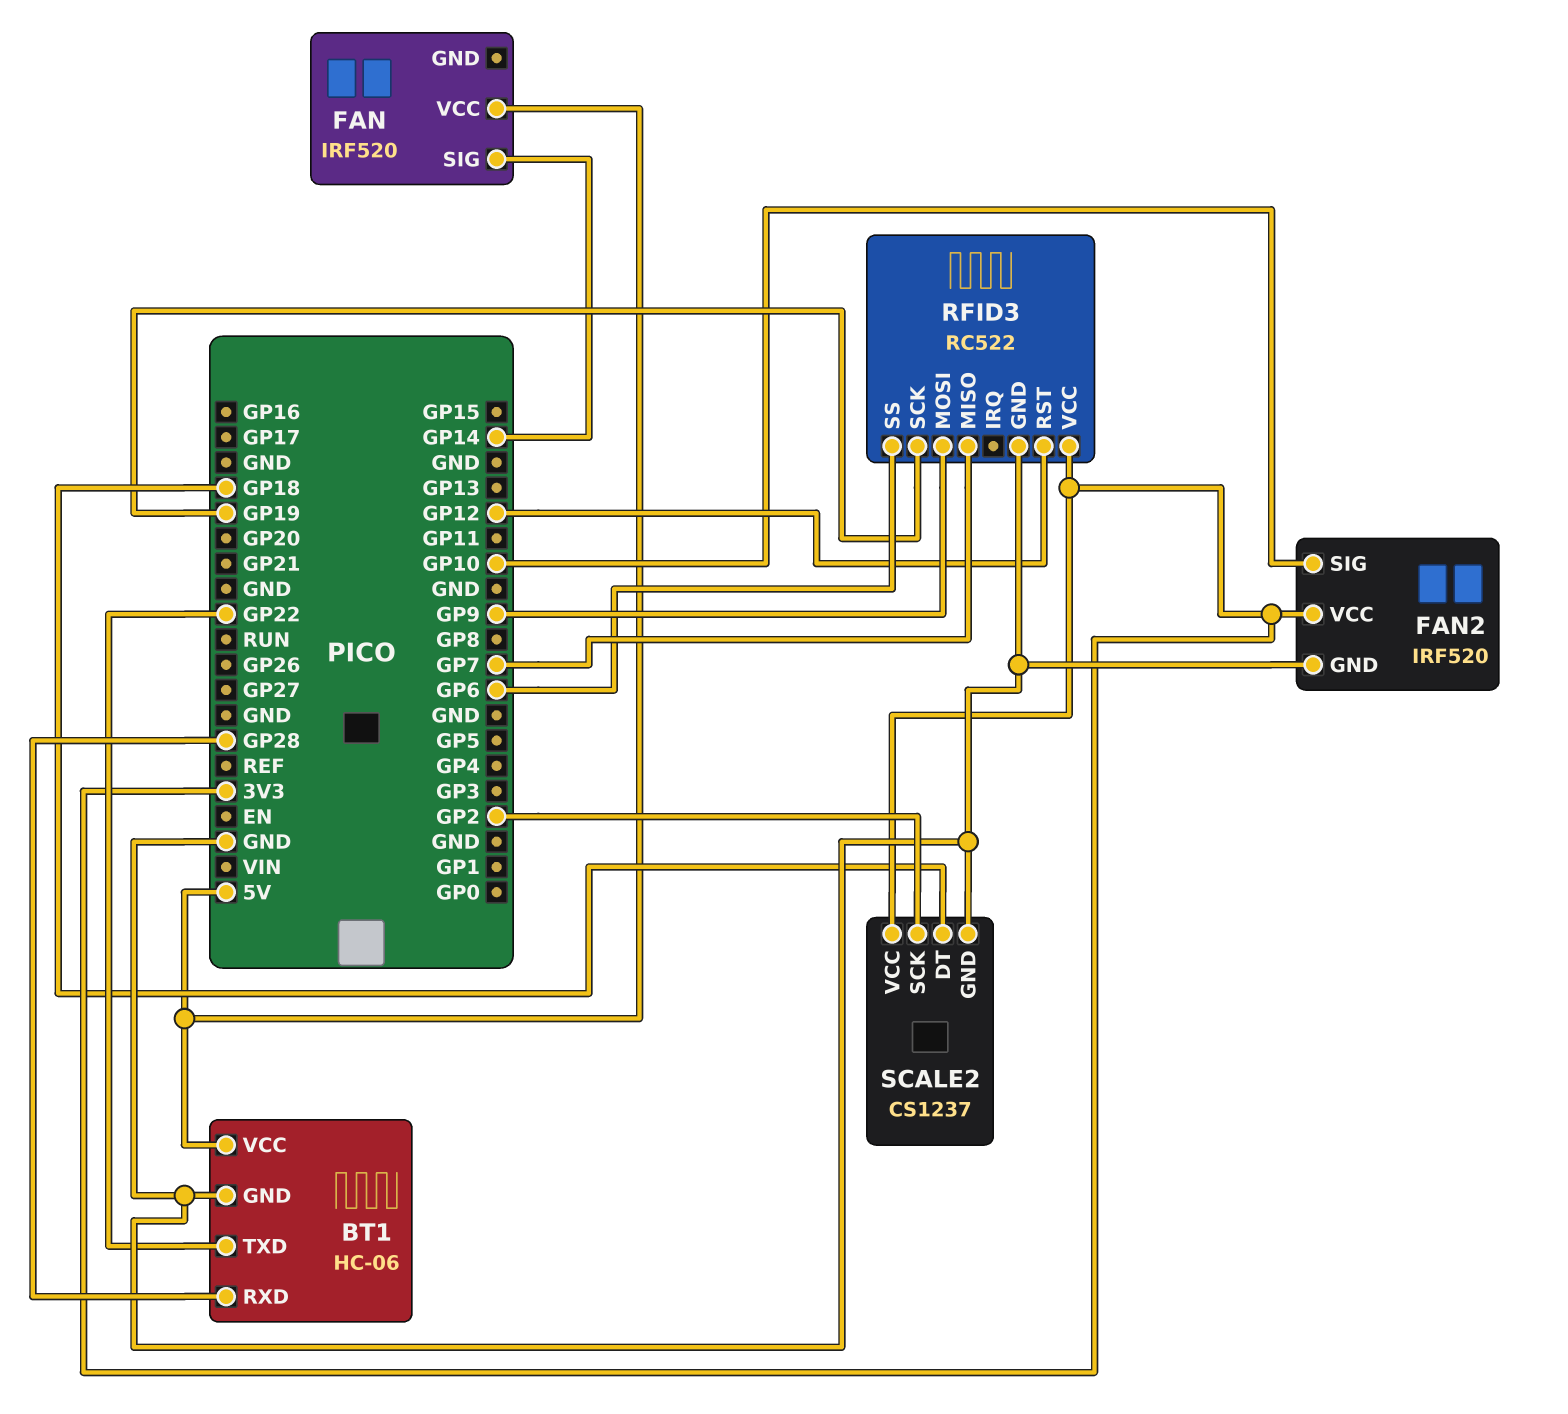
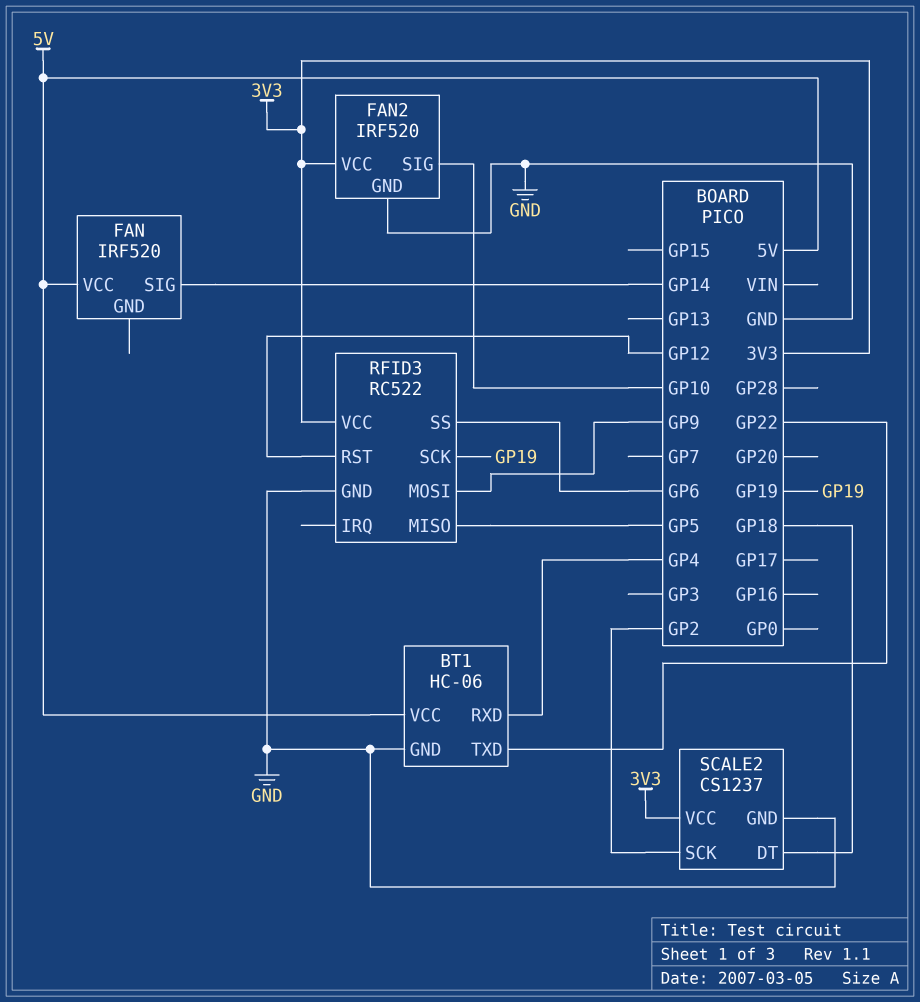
BT1 pin RXD: GP28 -> GP4
RFID3 pin MISO: GP7 -> GP5

